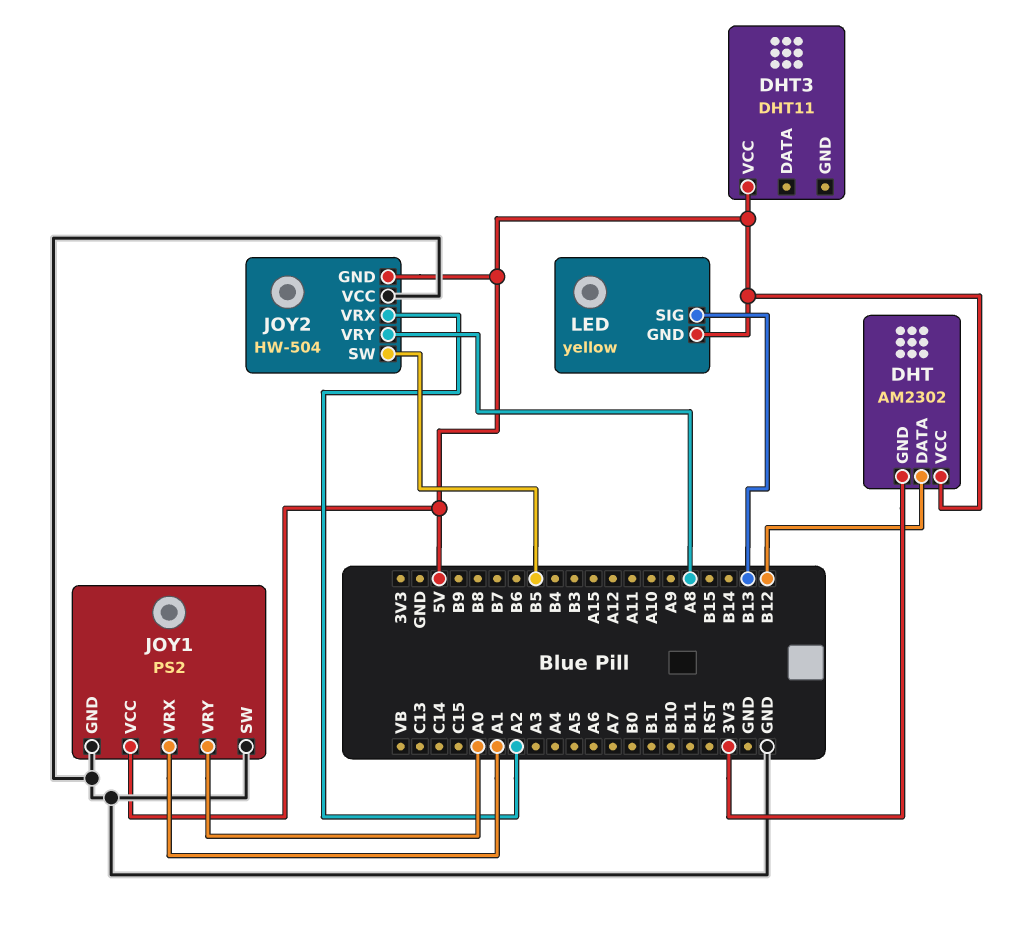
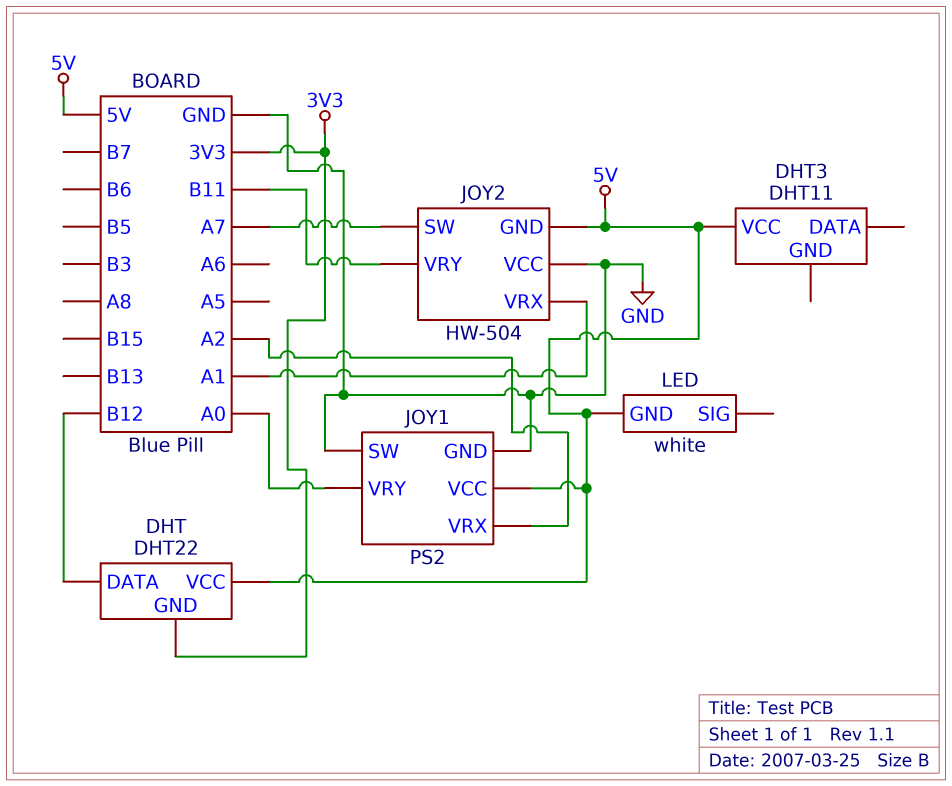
DHT: AM2302 -> DHT22
JOY1 pin VRX: A1 -> A2
JOY2 pin SW: B5 -> A7
JOY2 pin VRX: A2 -> A1
JOY2 pin VRY: A8 -> B11
LED: yellow -> white
LED pin SIG: B13 -> none

